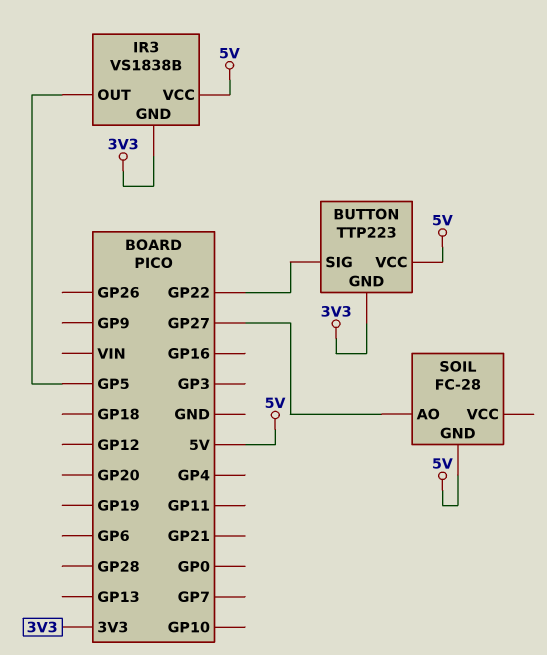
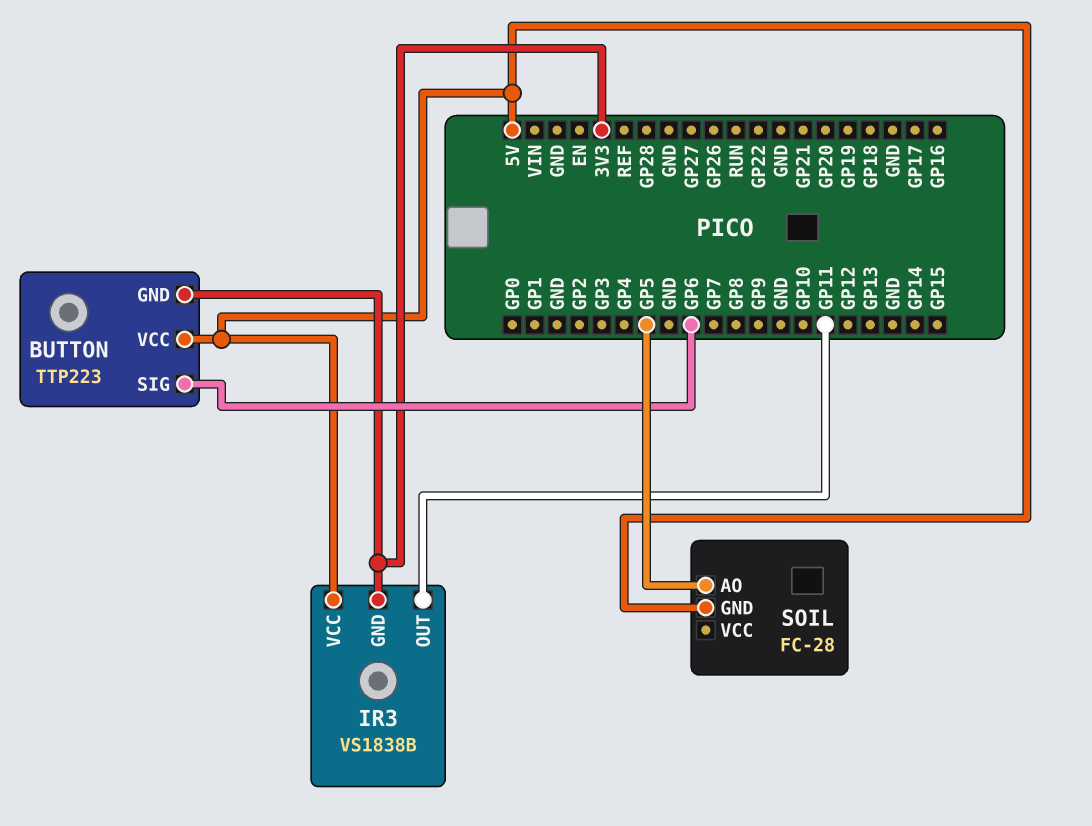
BUTTON pin SIG: GP22 -> GP6
IR3 pin OUT: GP5 -> GP11
SOIL pin AO: GP27 -> GP5

